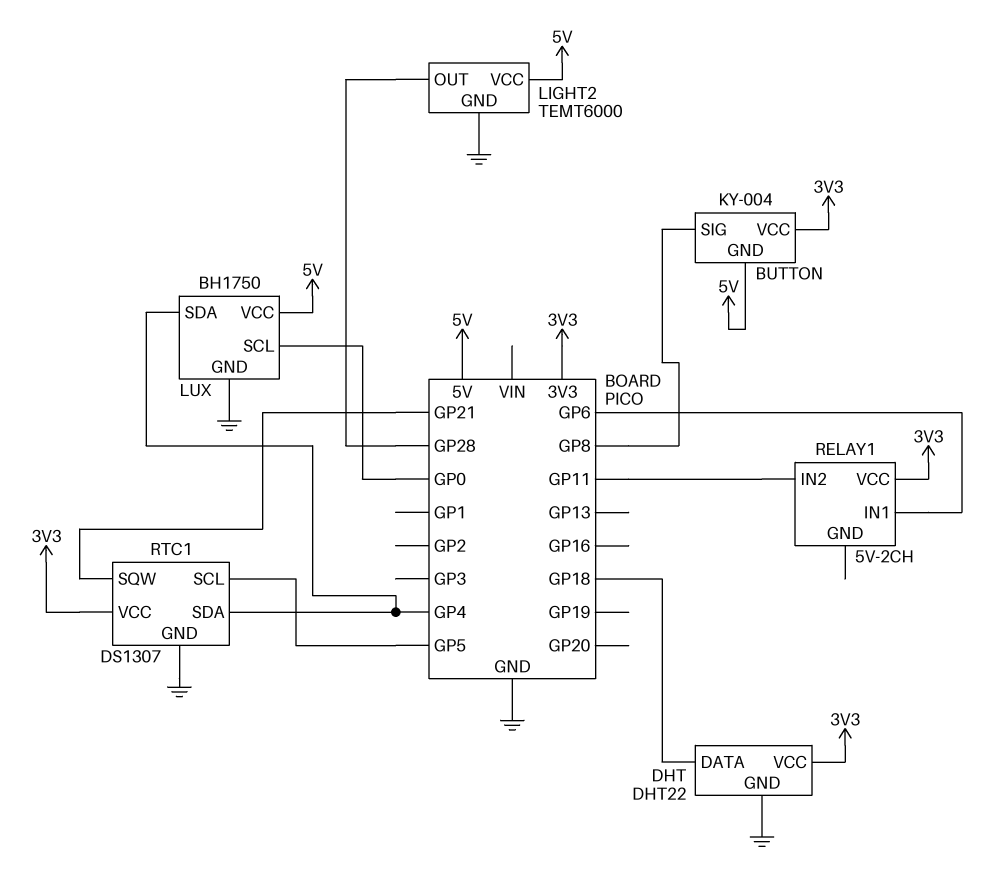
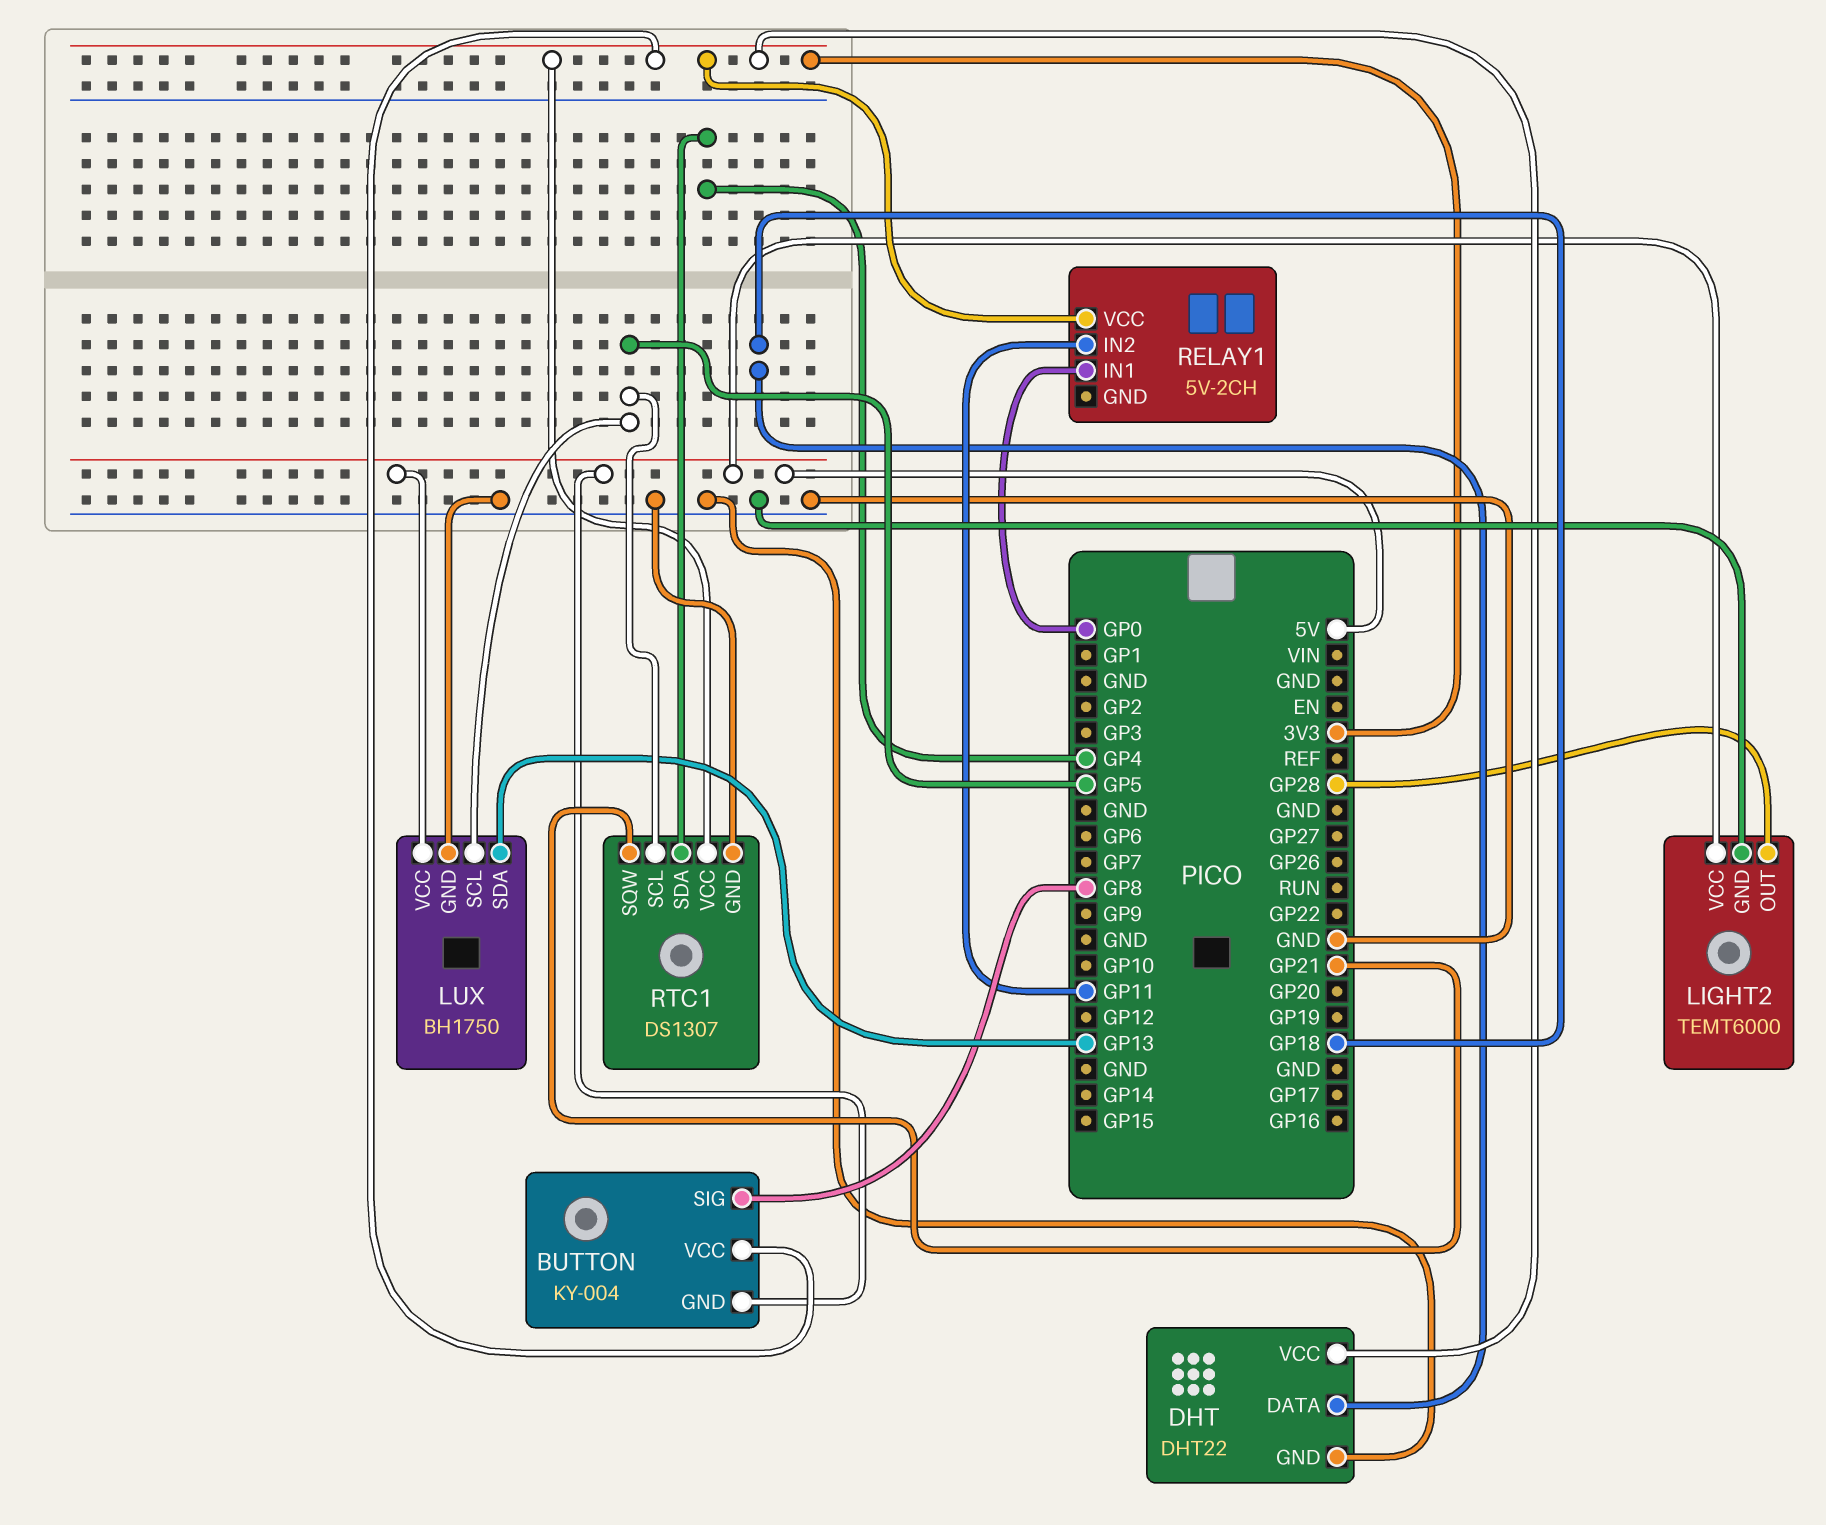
LUX pin SCL: GP0 -> GP5
LUX pin SDA: GP4 -> GP13
RELAY1 pin IN1: GP6 -> GP0

